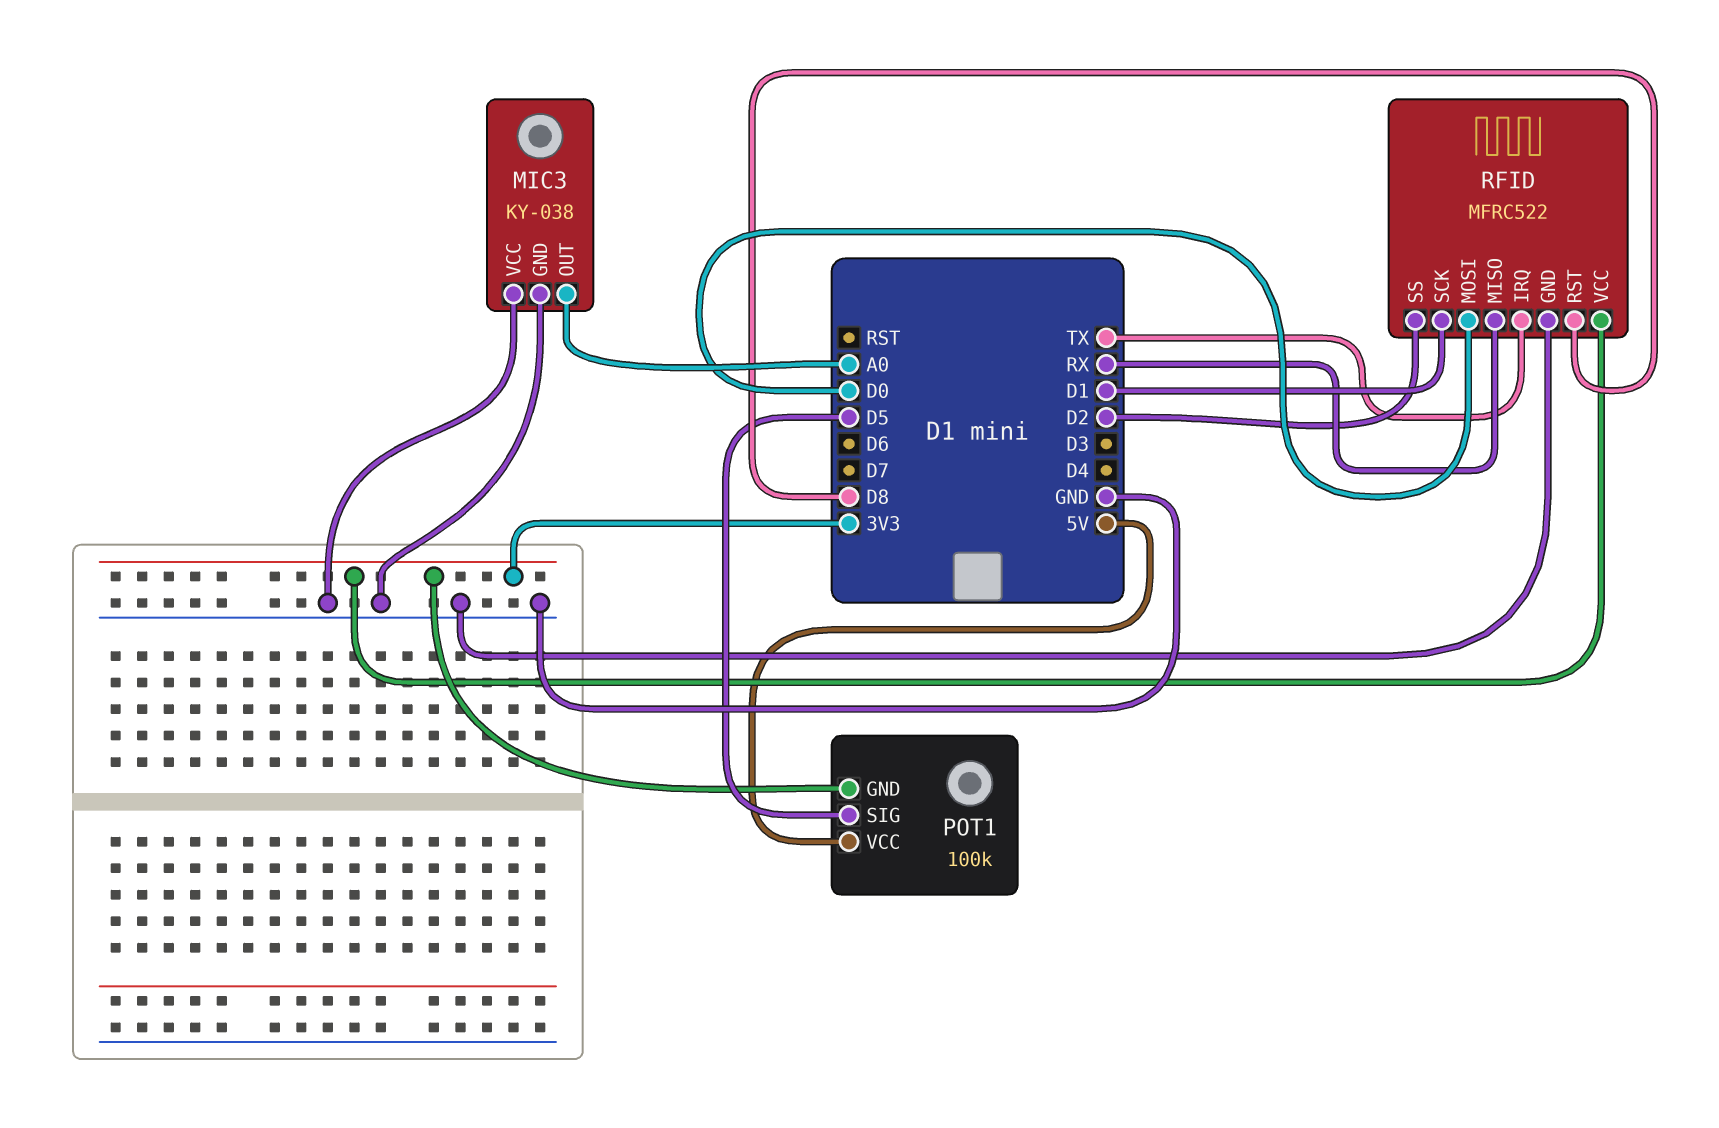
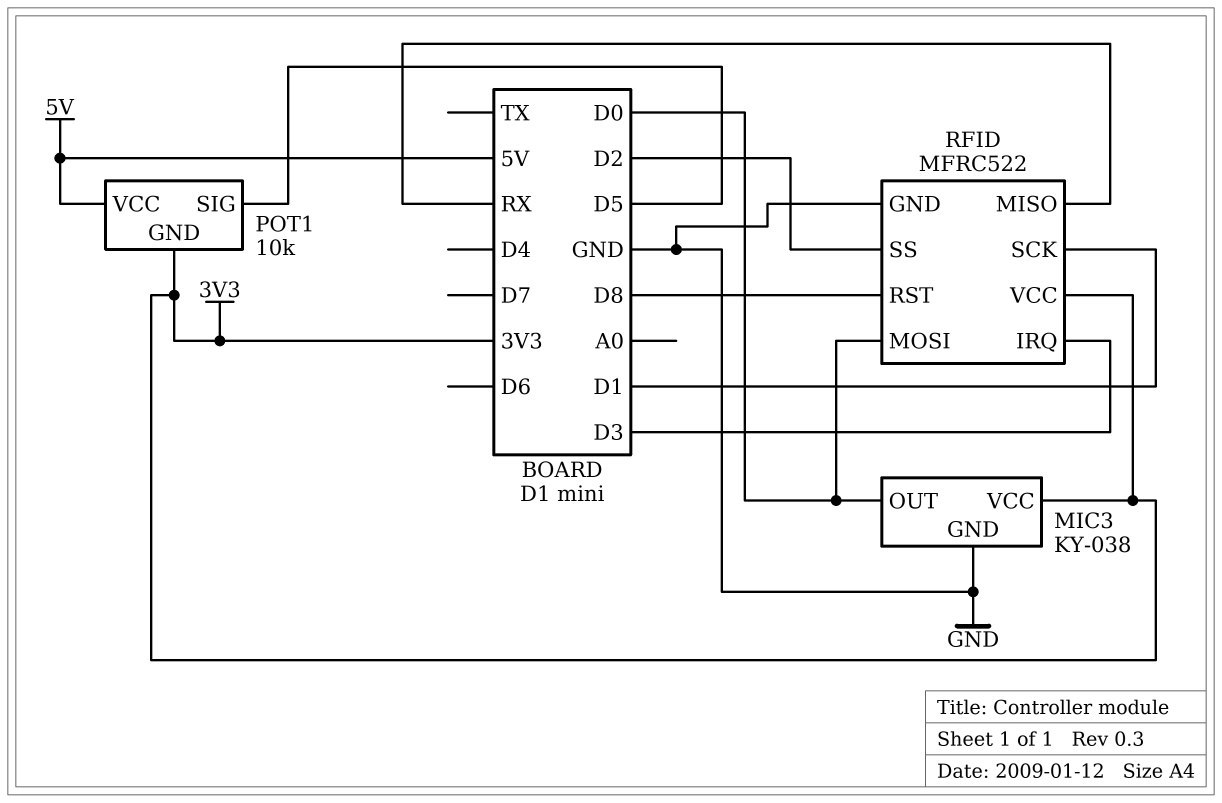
MIC3 pin OUT: A0 -> D0
MIC3 pin VCC: GND -> 3V3
POT1: 100k -> 10k
RFID pin IRQ: TX -> D3

